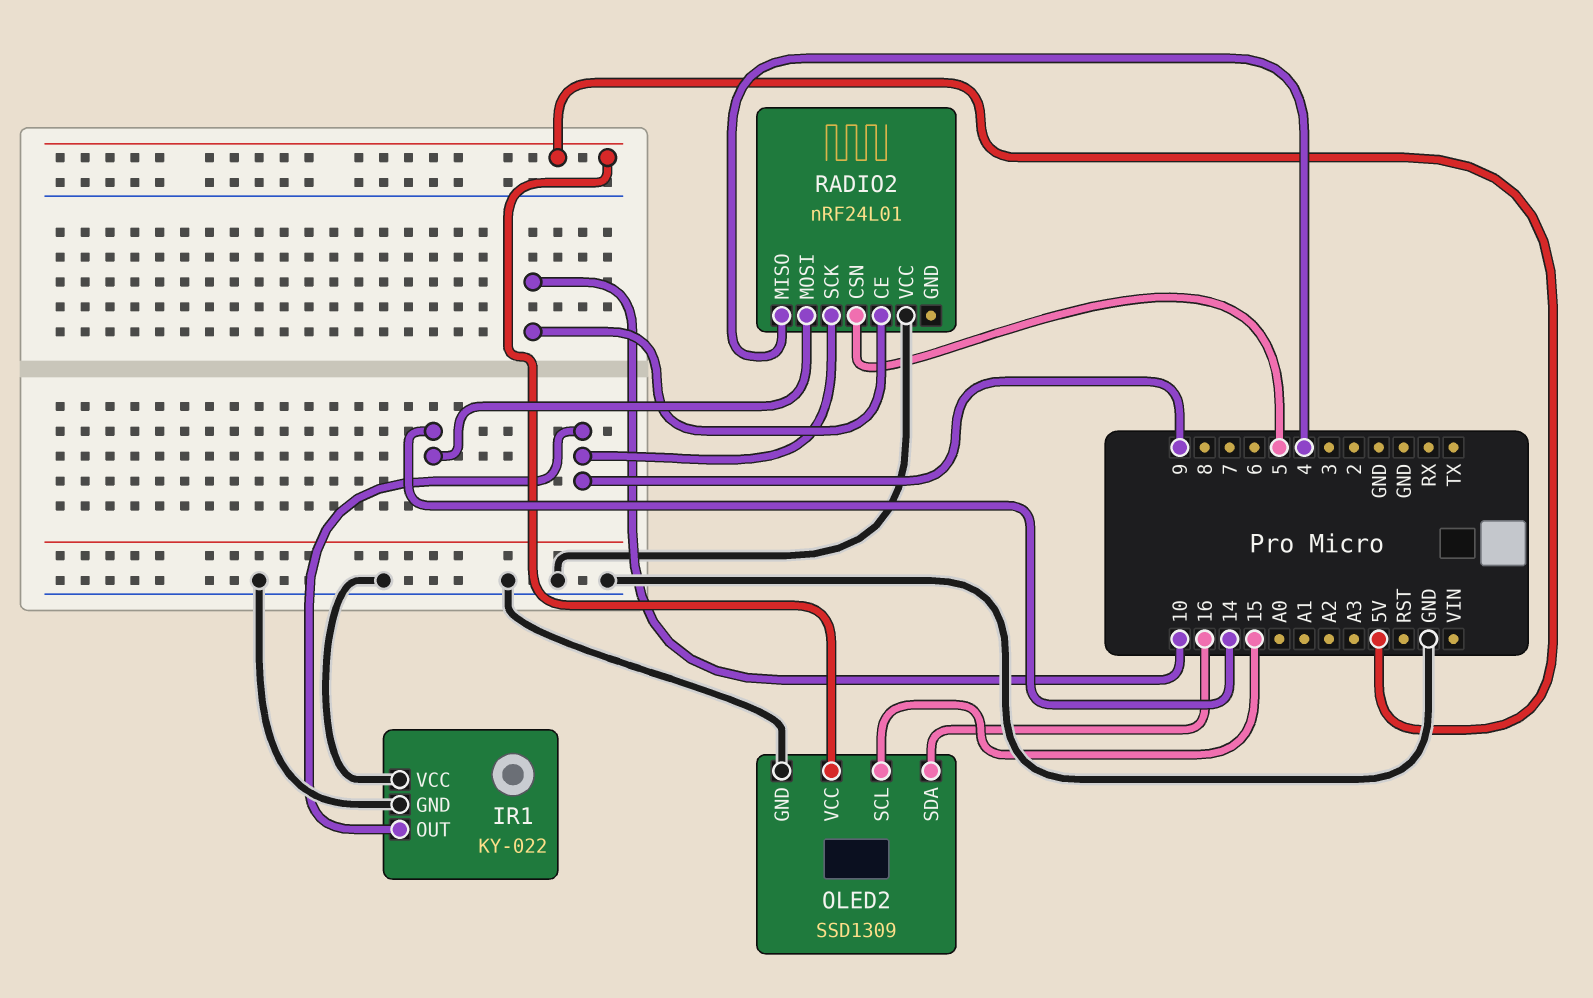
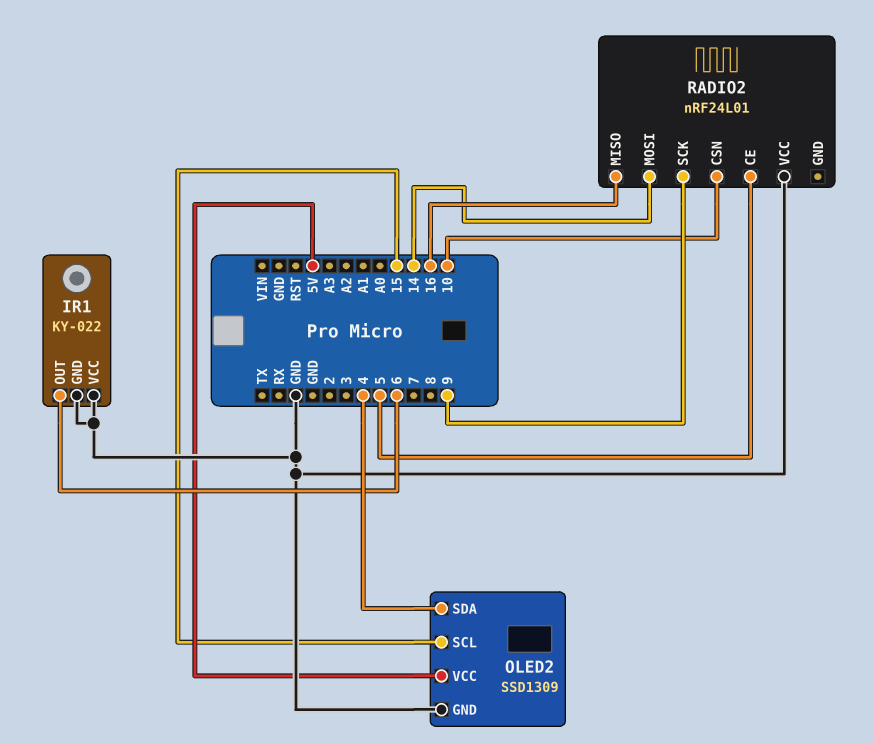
IR1 pin OUT: 9 -> 6
OLED2 pin SDA: 16 -> 4
RADIO2 pin CE: 10 -> 5
RADIO2 pin CSN: 5 -> 10
RADIO2 pin MISO: 4 -> 16

